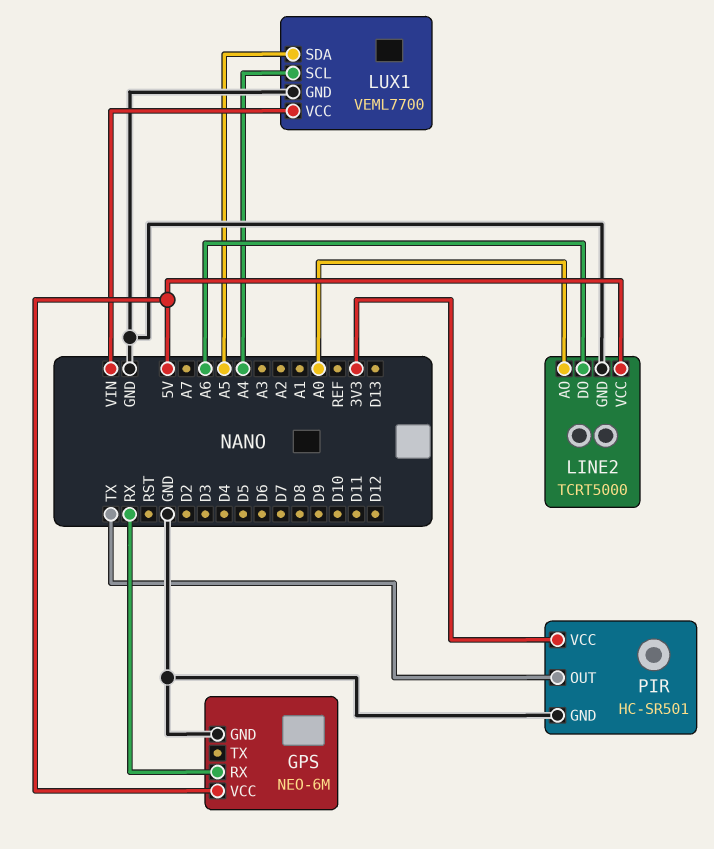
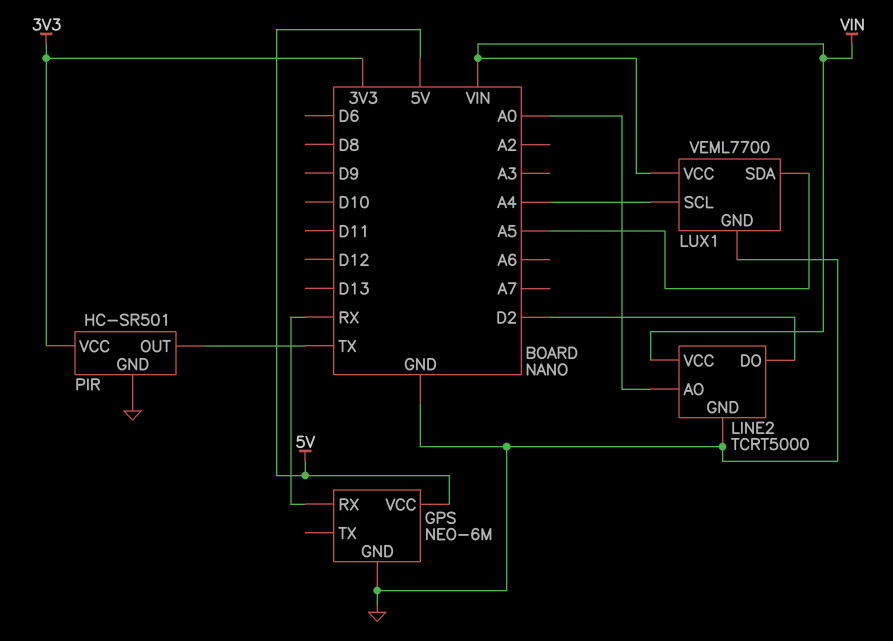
LINE2 pin DO: A6 -> D2
LINE2 pin VCC: 5V -> VIN

